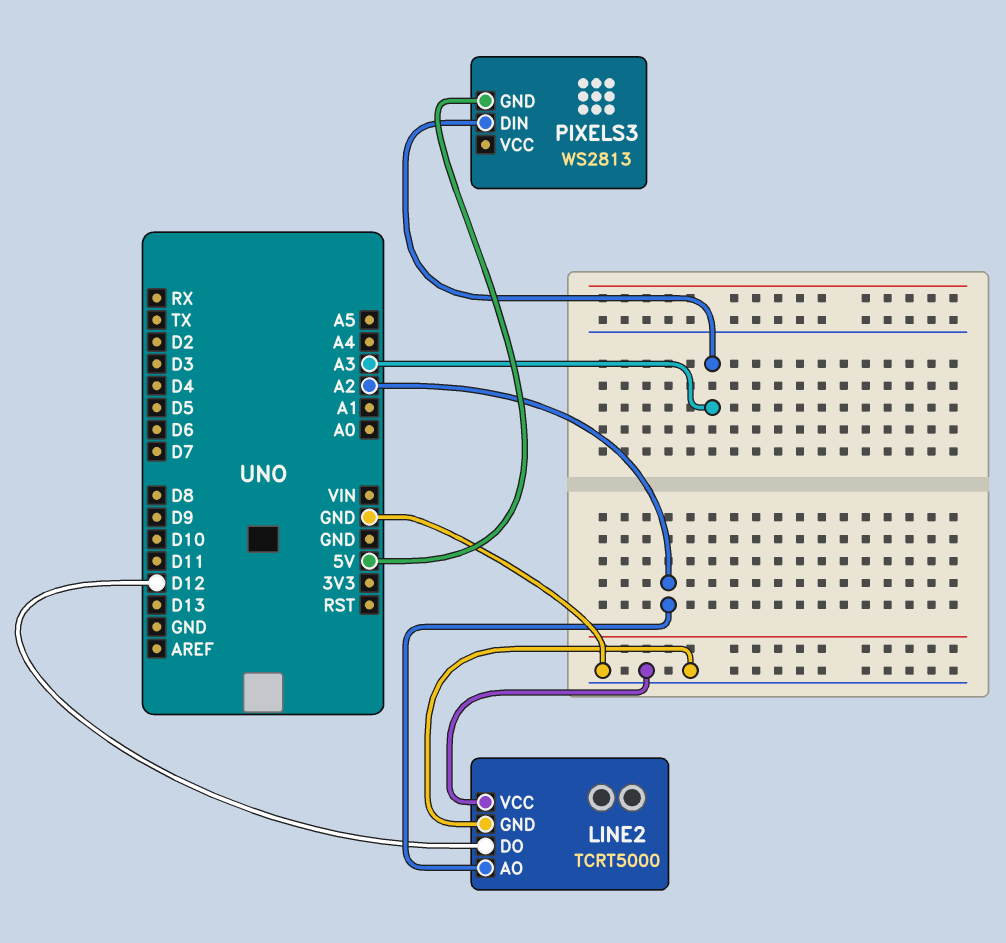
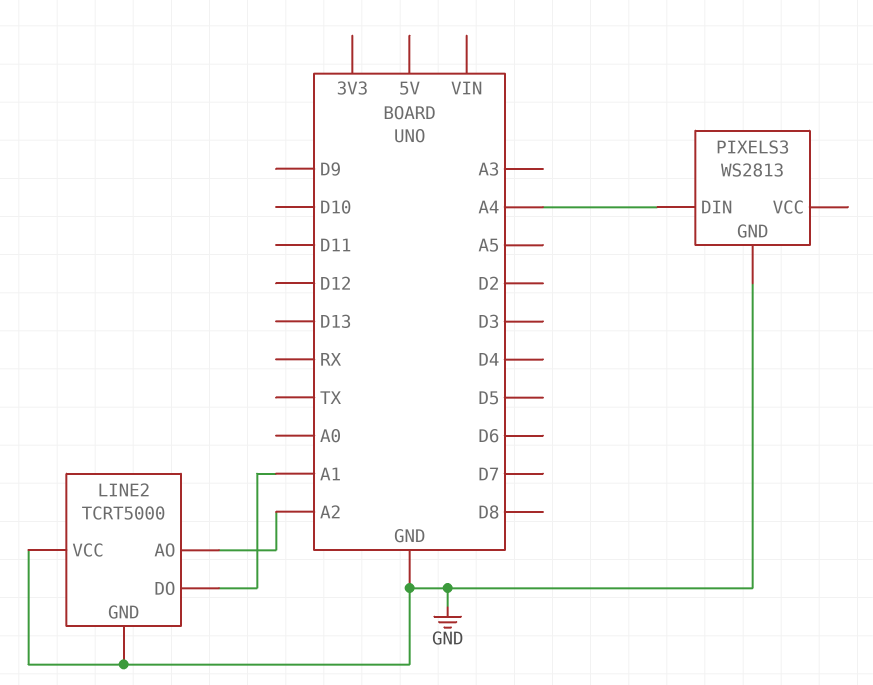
LINE2 pin DO: D12 -> A1
PIXELS3 pin DIN: A3 -> A4
PIXELS3 pin GND: 5V -> GND

